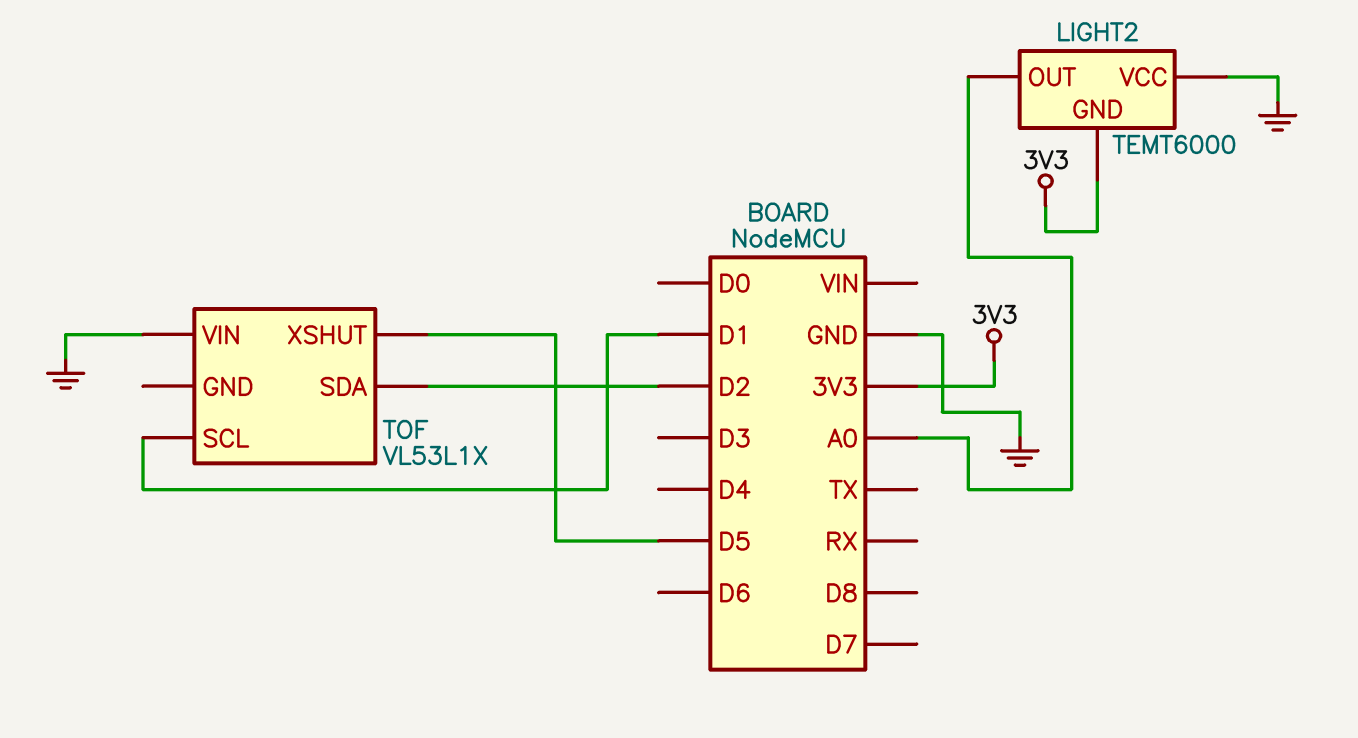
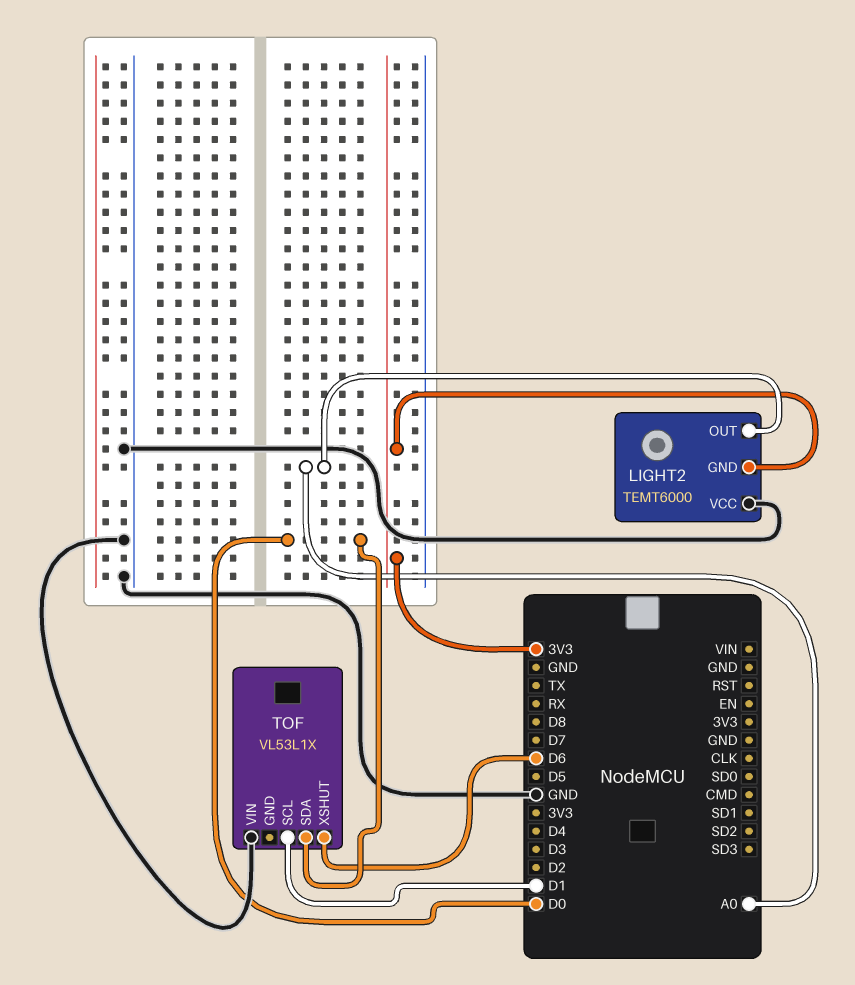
TOF pin SDA: D2 -> D0
TOF pin XSHUT: D5 -> D6

